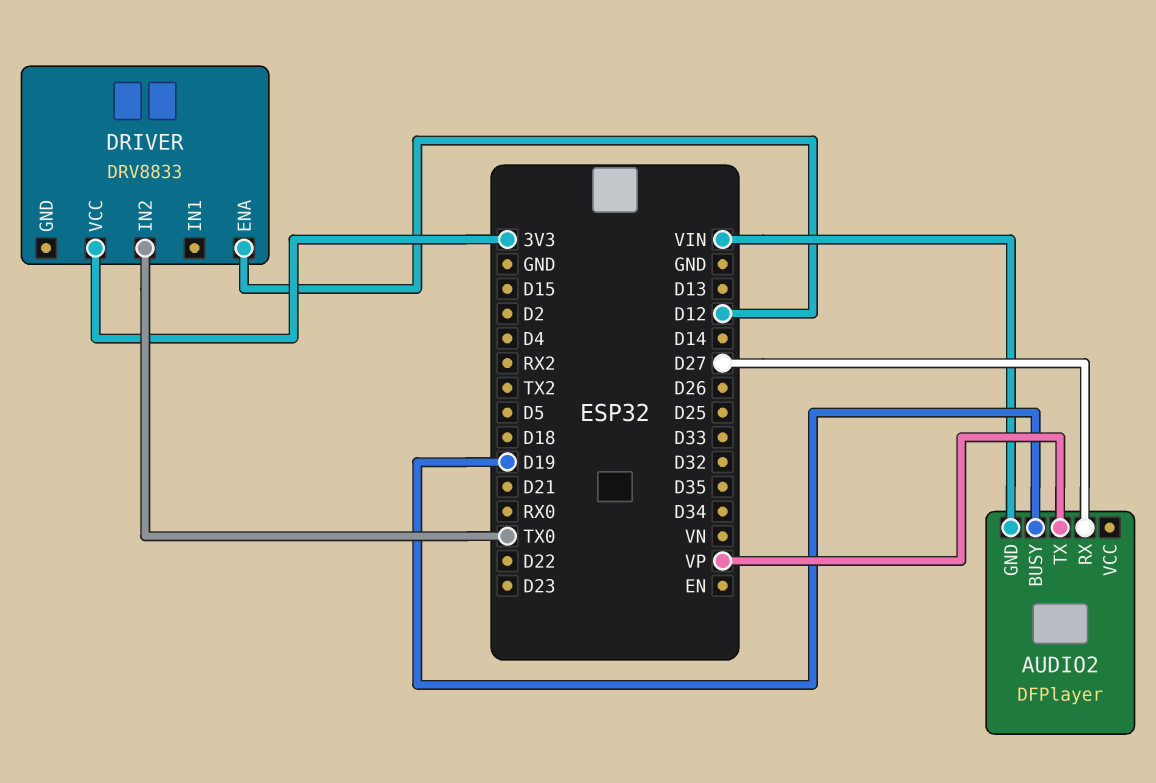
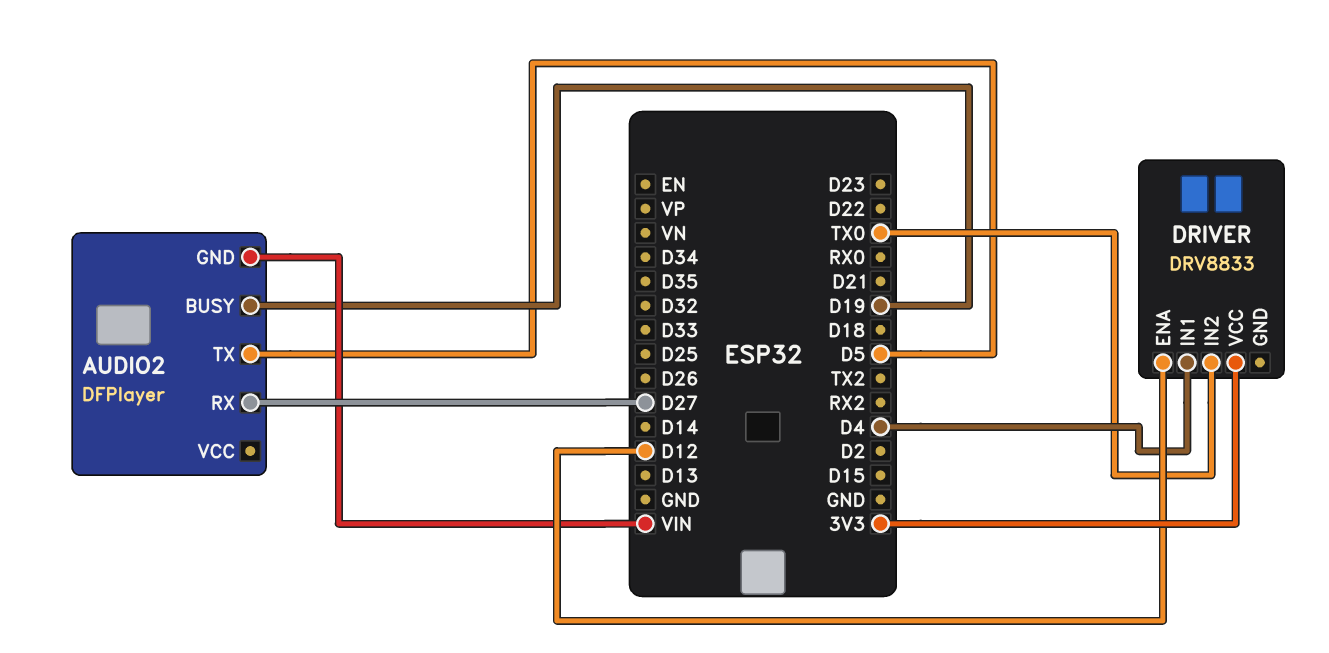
AUDIO2 pin TX: VP -> D5
DRIVER pin IN1: none -> D4

